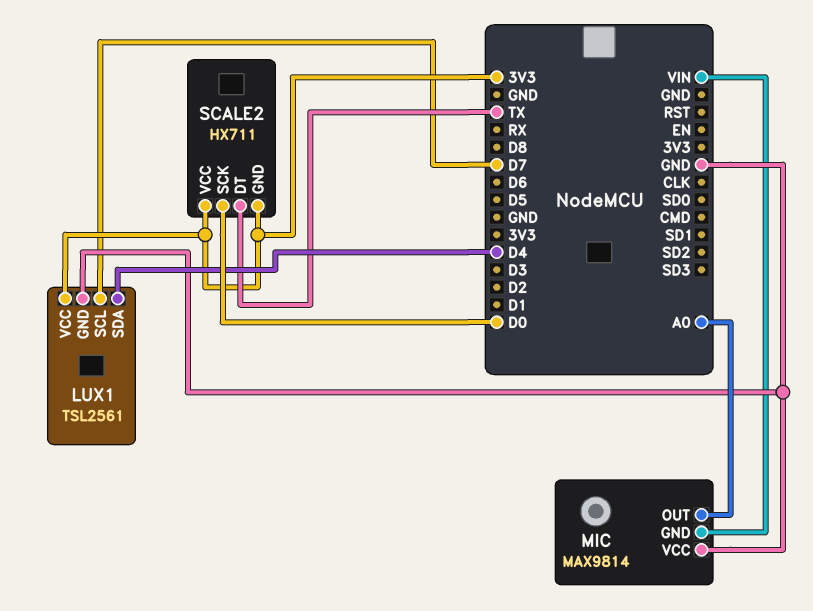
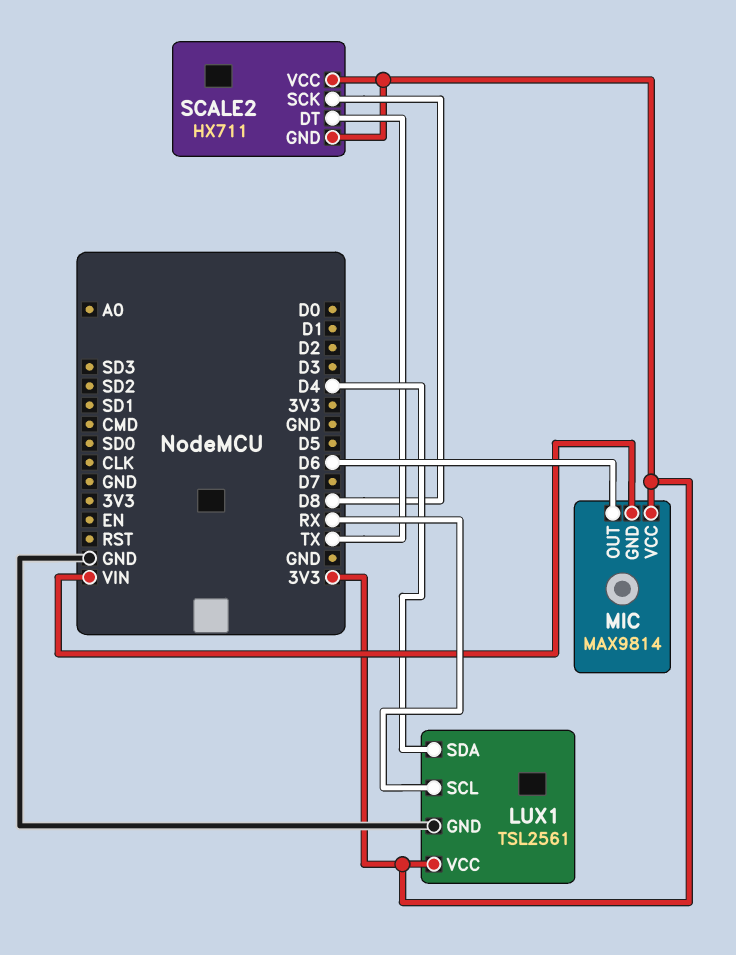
LUX1 pin SCL: D7 -> RX
MIC pin OUT: A0 -> D6
MIC pin VCC: GND -> 3V3
SCALE2 pin SCK: D0 -> D8

